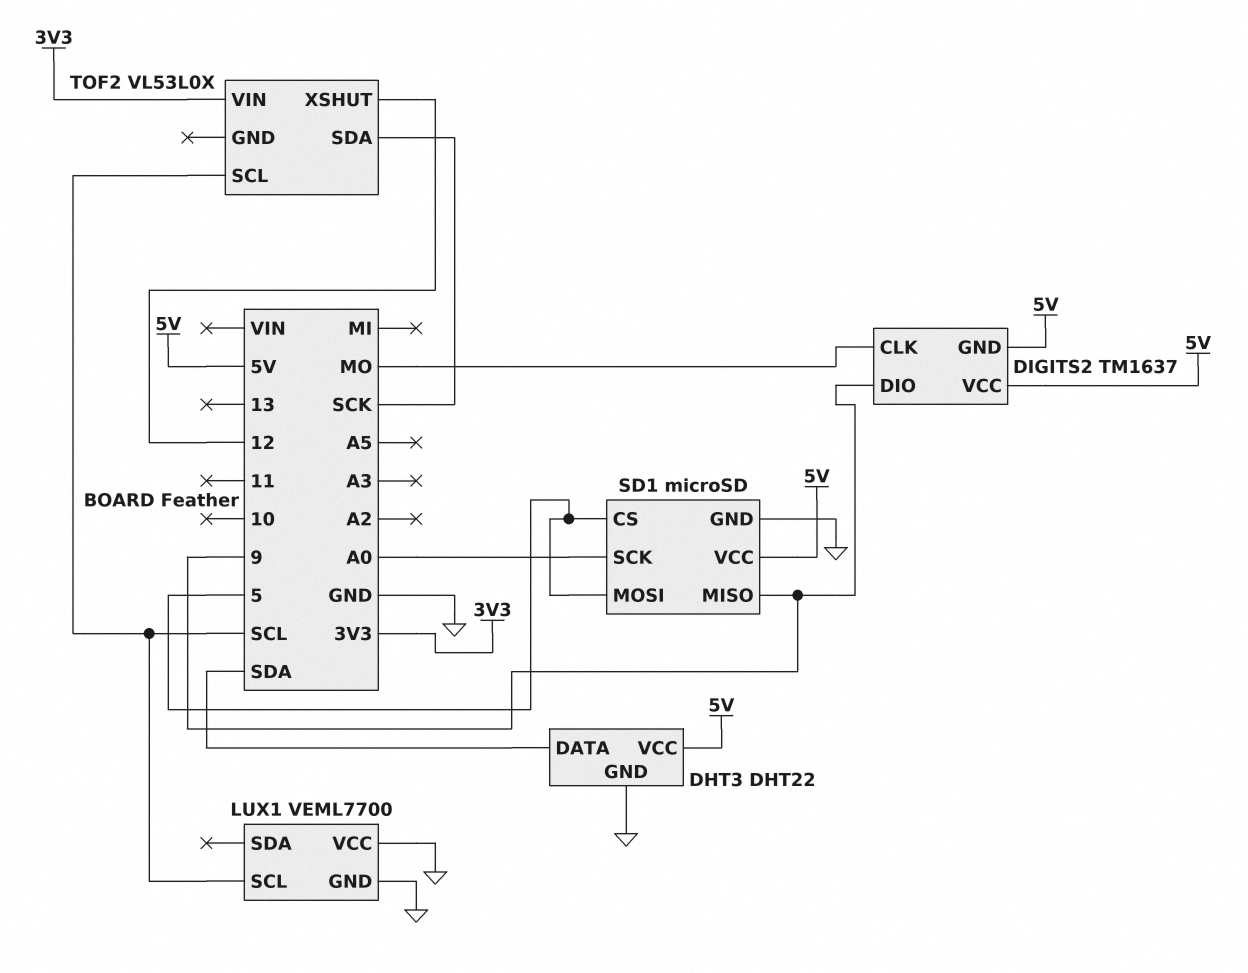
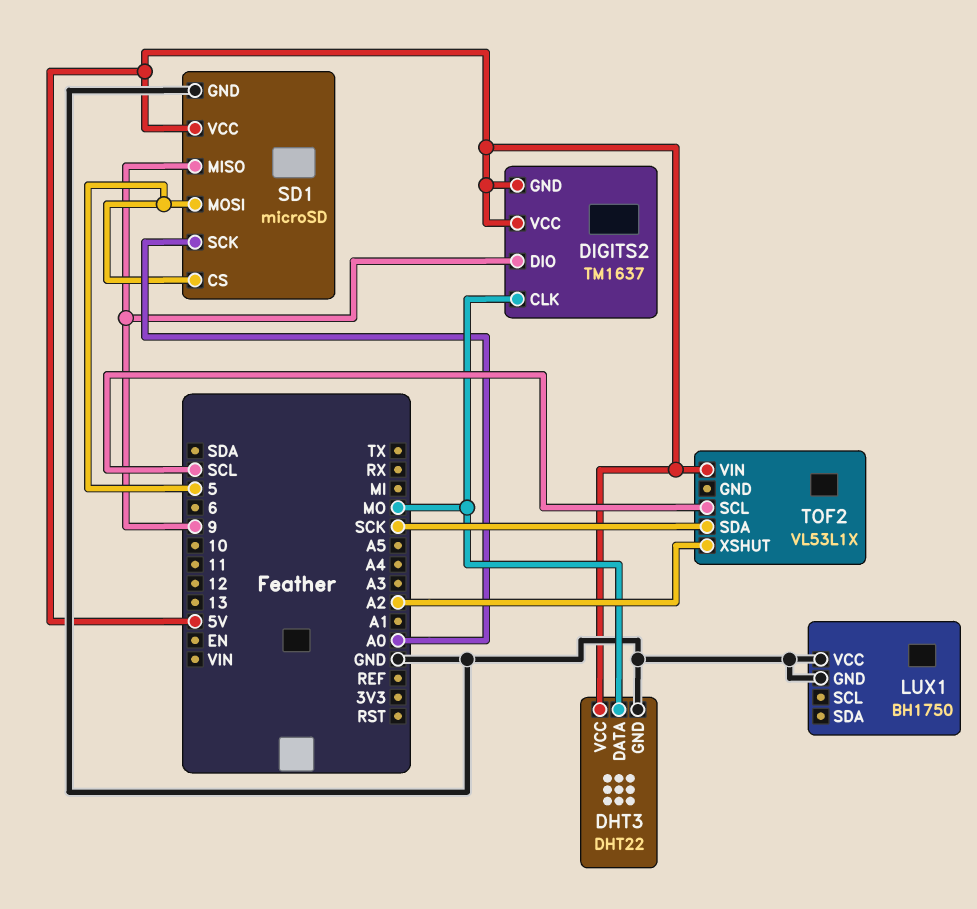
DHT3 pin DATA: SDA -> MO
LUX1: VEML7700 -> BH1750
LUX1 pin SCL: SCL -> none
TOF2: VL53L0X -> VL53L1X
TOF2 pin VIN: 3V3 -> 5V
TOF2 pin XSHUT: 12 -> A2

